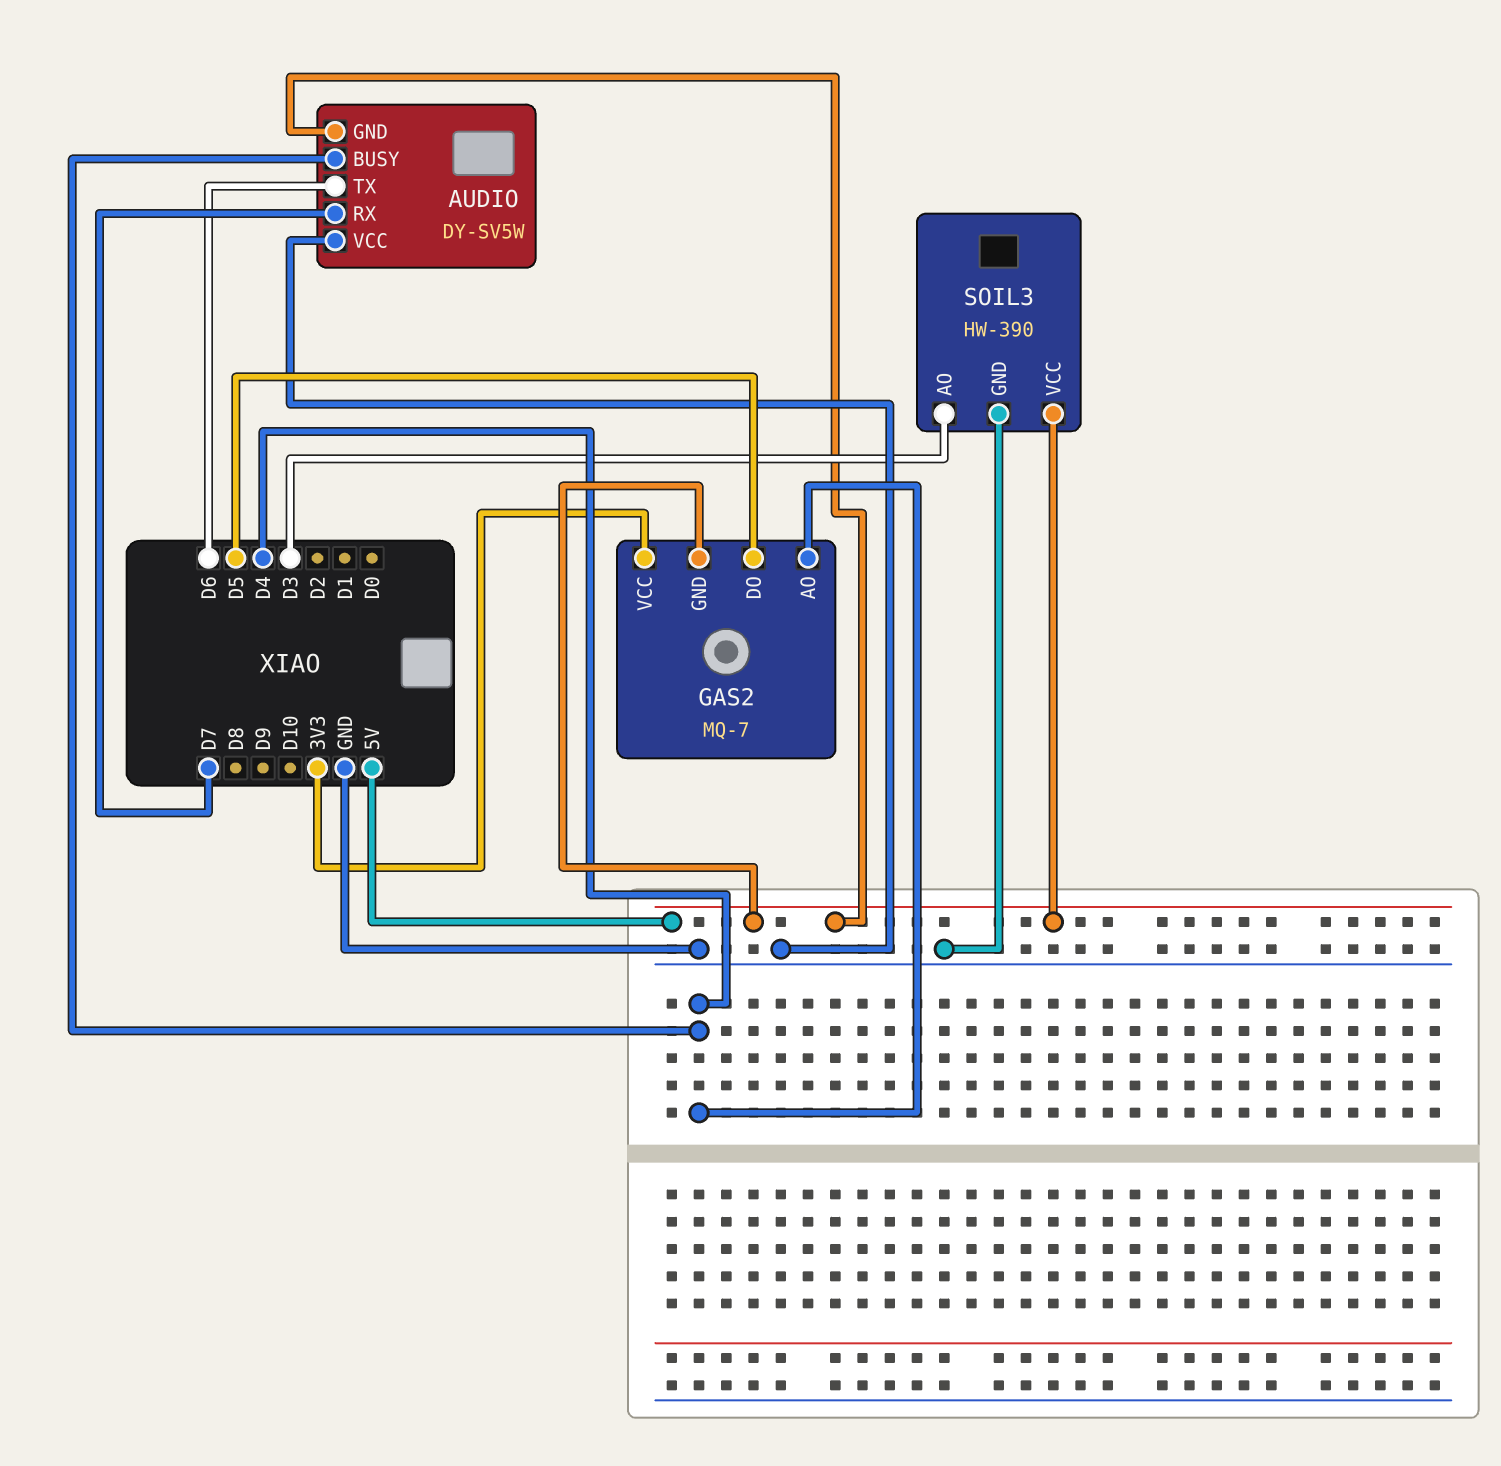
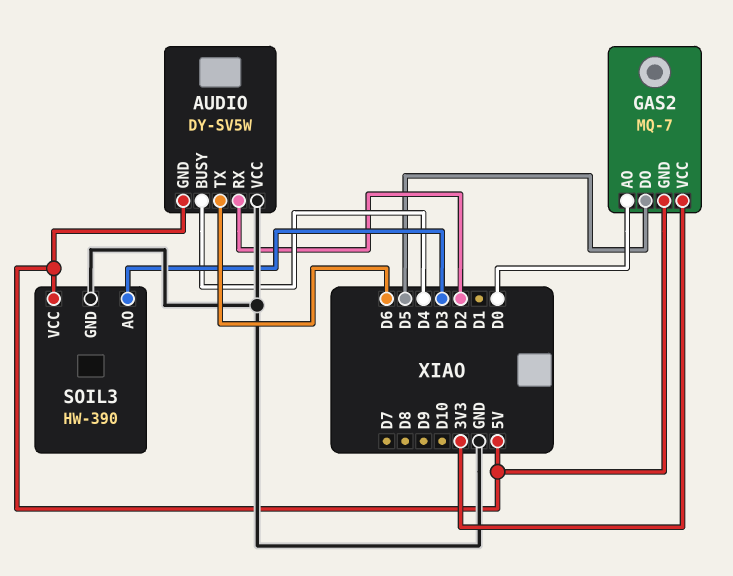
AUDIO pin RX: D7 -> D2
GAS2 pin AO: D4 -> D0

